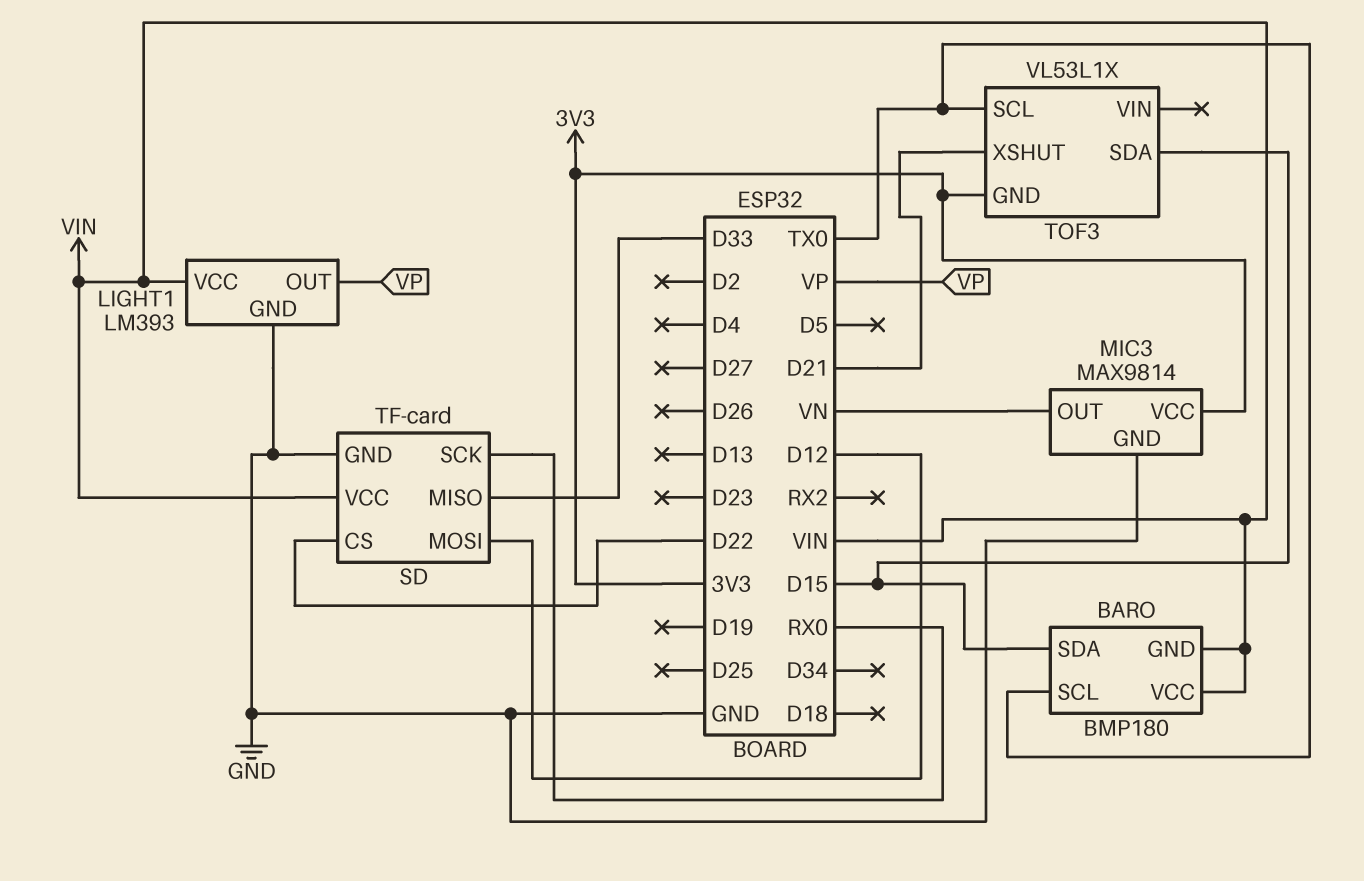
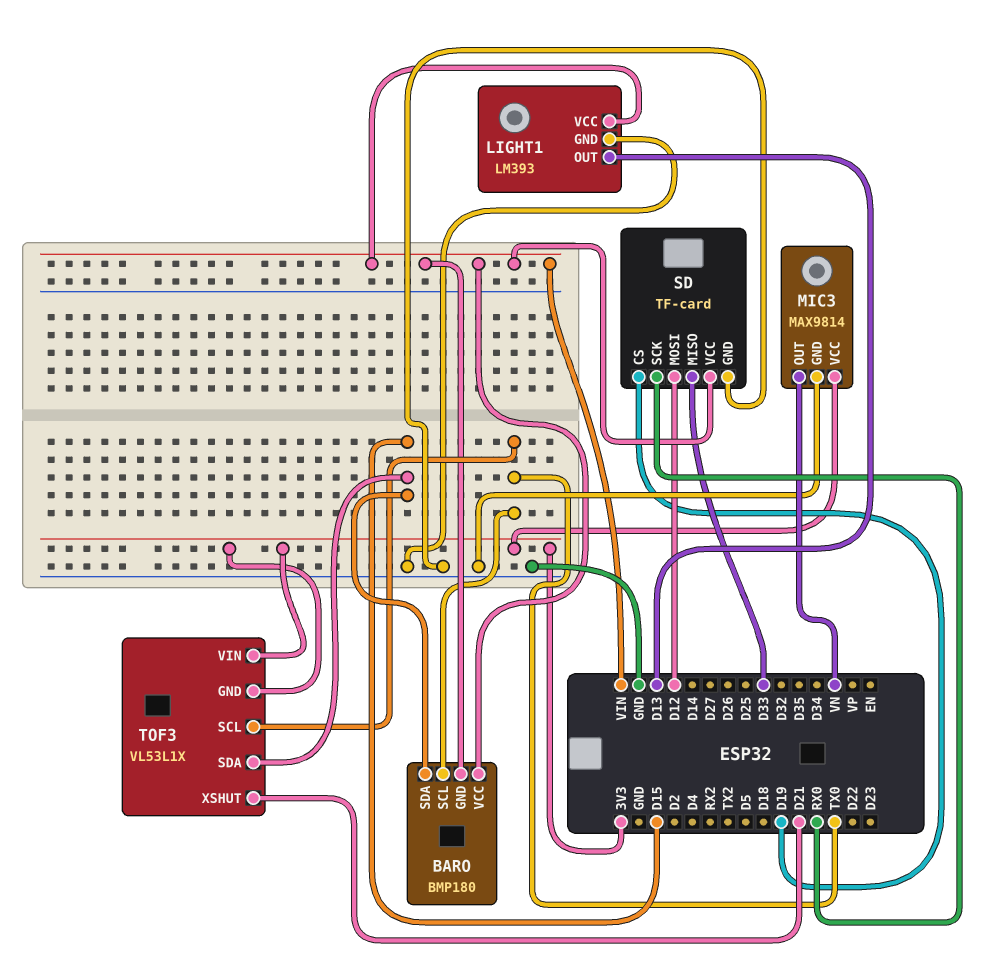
LIGHT1 pin OUT: VP -> D13
SD pin CS: D22 -> D19
TOF3 pin VIN: none -> 3V3

